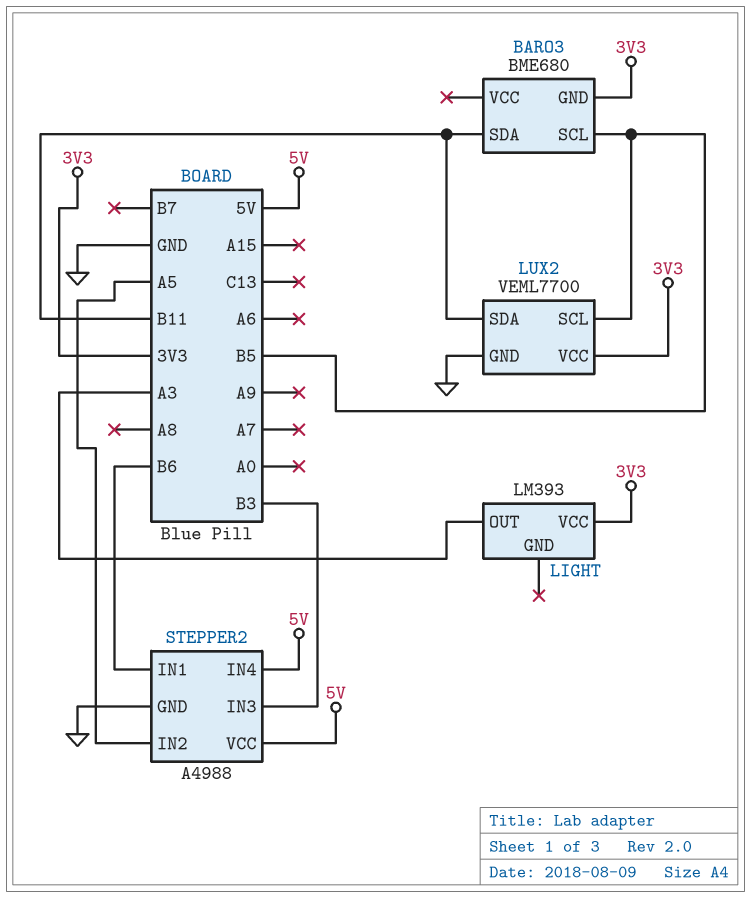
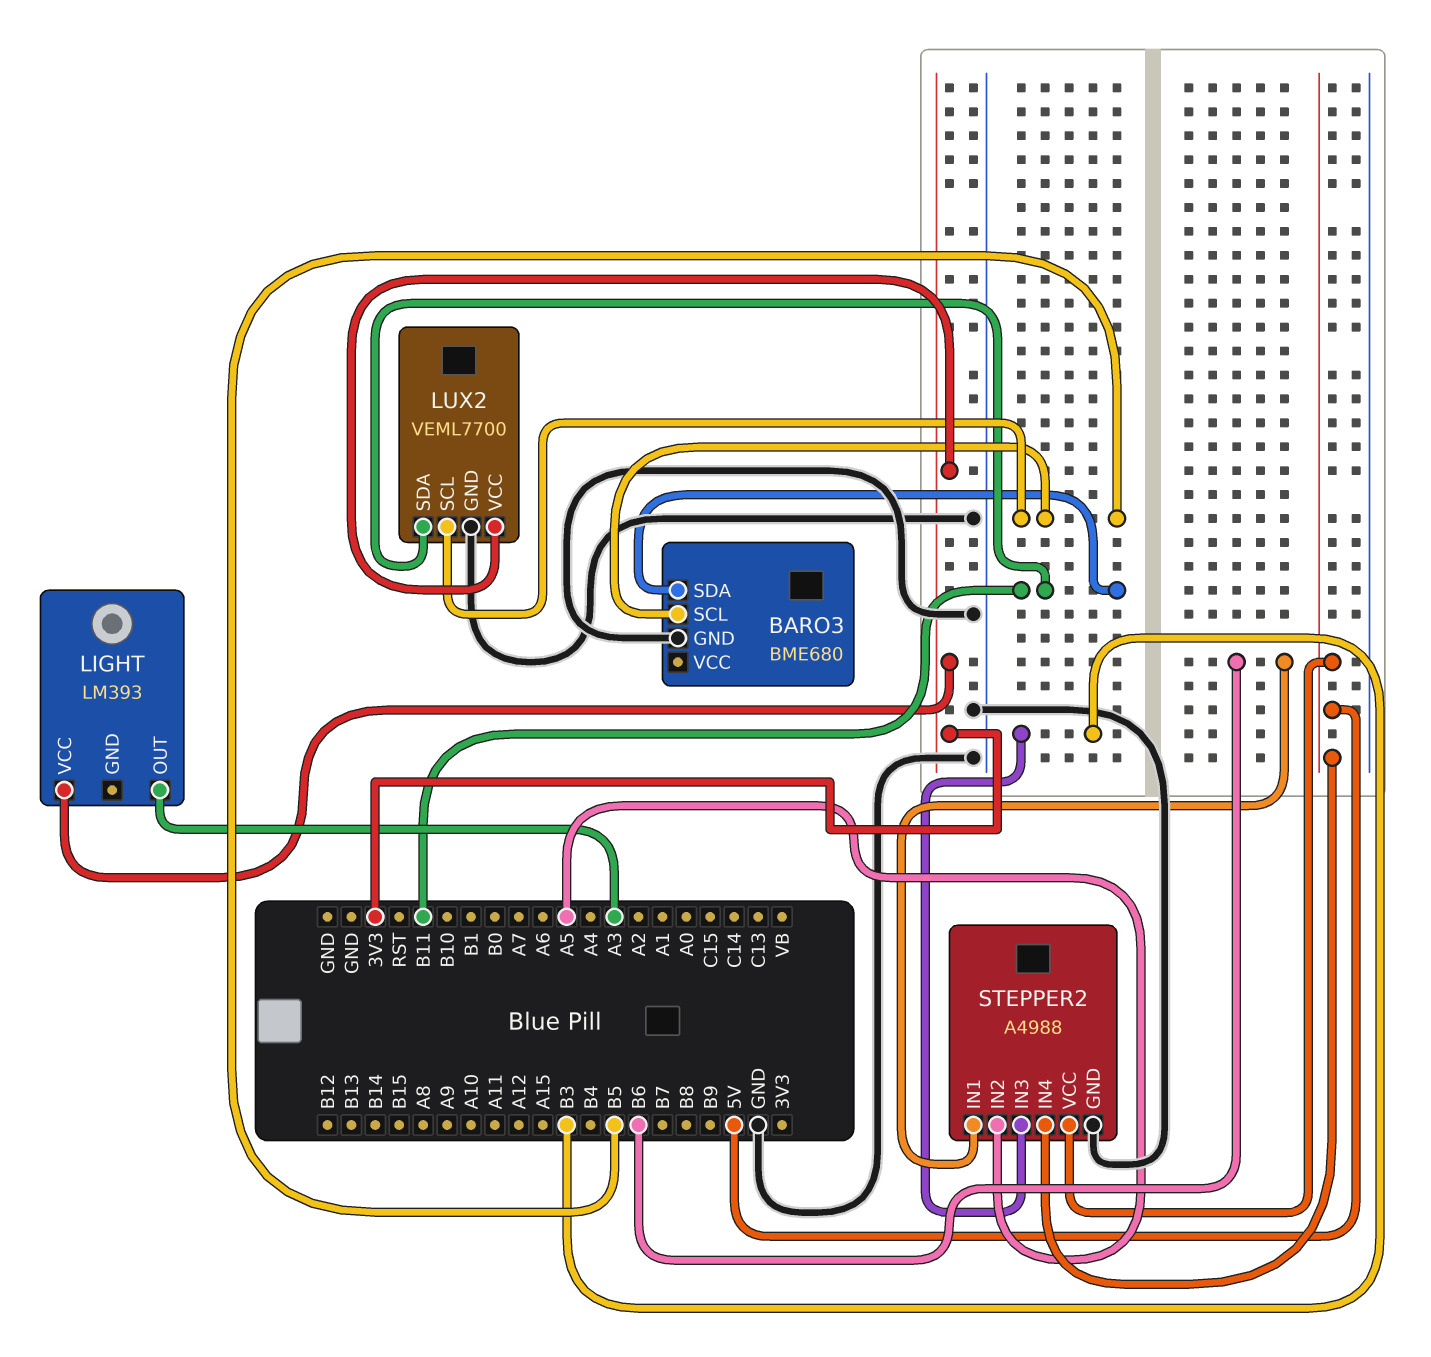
BARO3 pin GND: 3V3 -> GND

